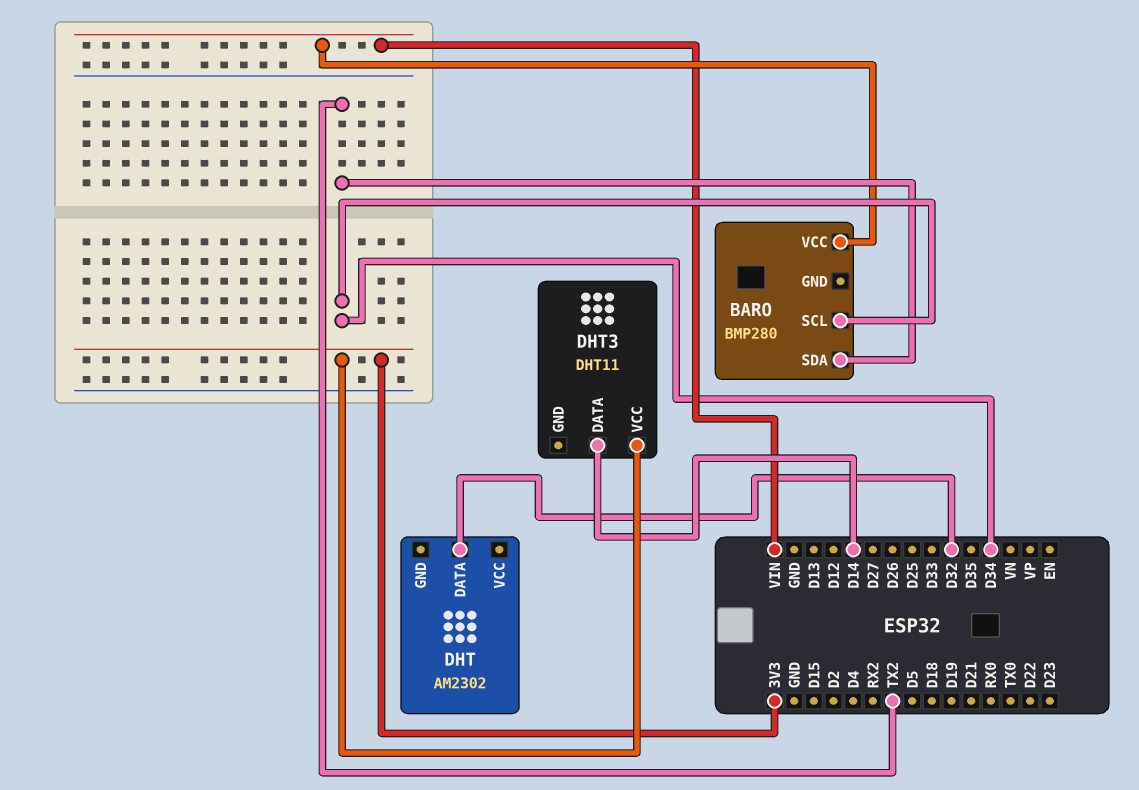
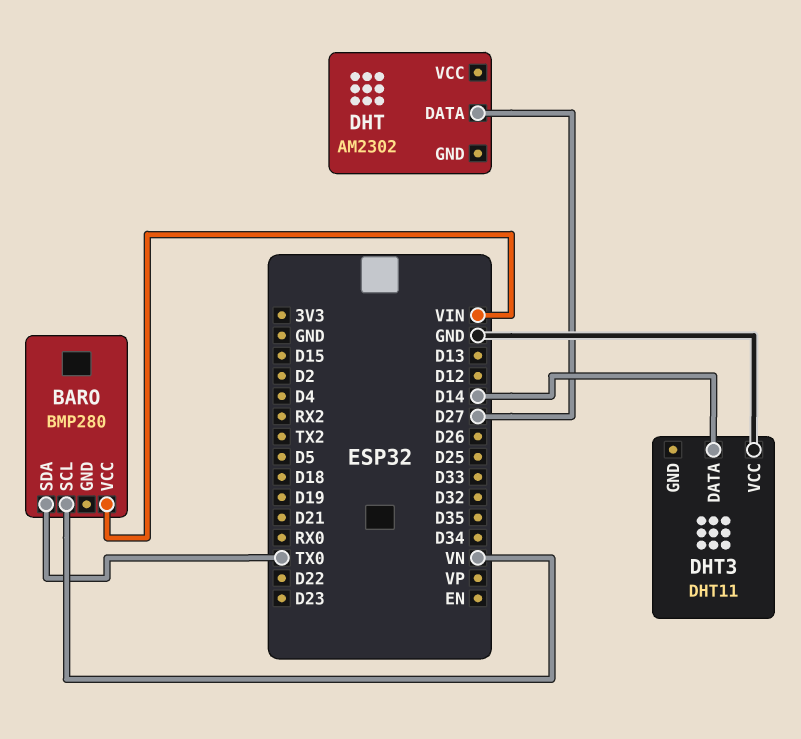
BARO pin SCL: D34 -> VN
BARO pin SDA: TX2 -> TX0
DHT pin DATA: D32 -> D27
DHT3 pin VCC: 3V3 -> GND

